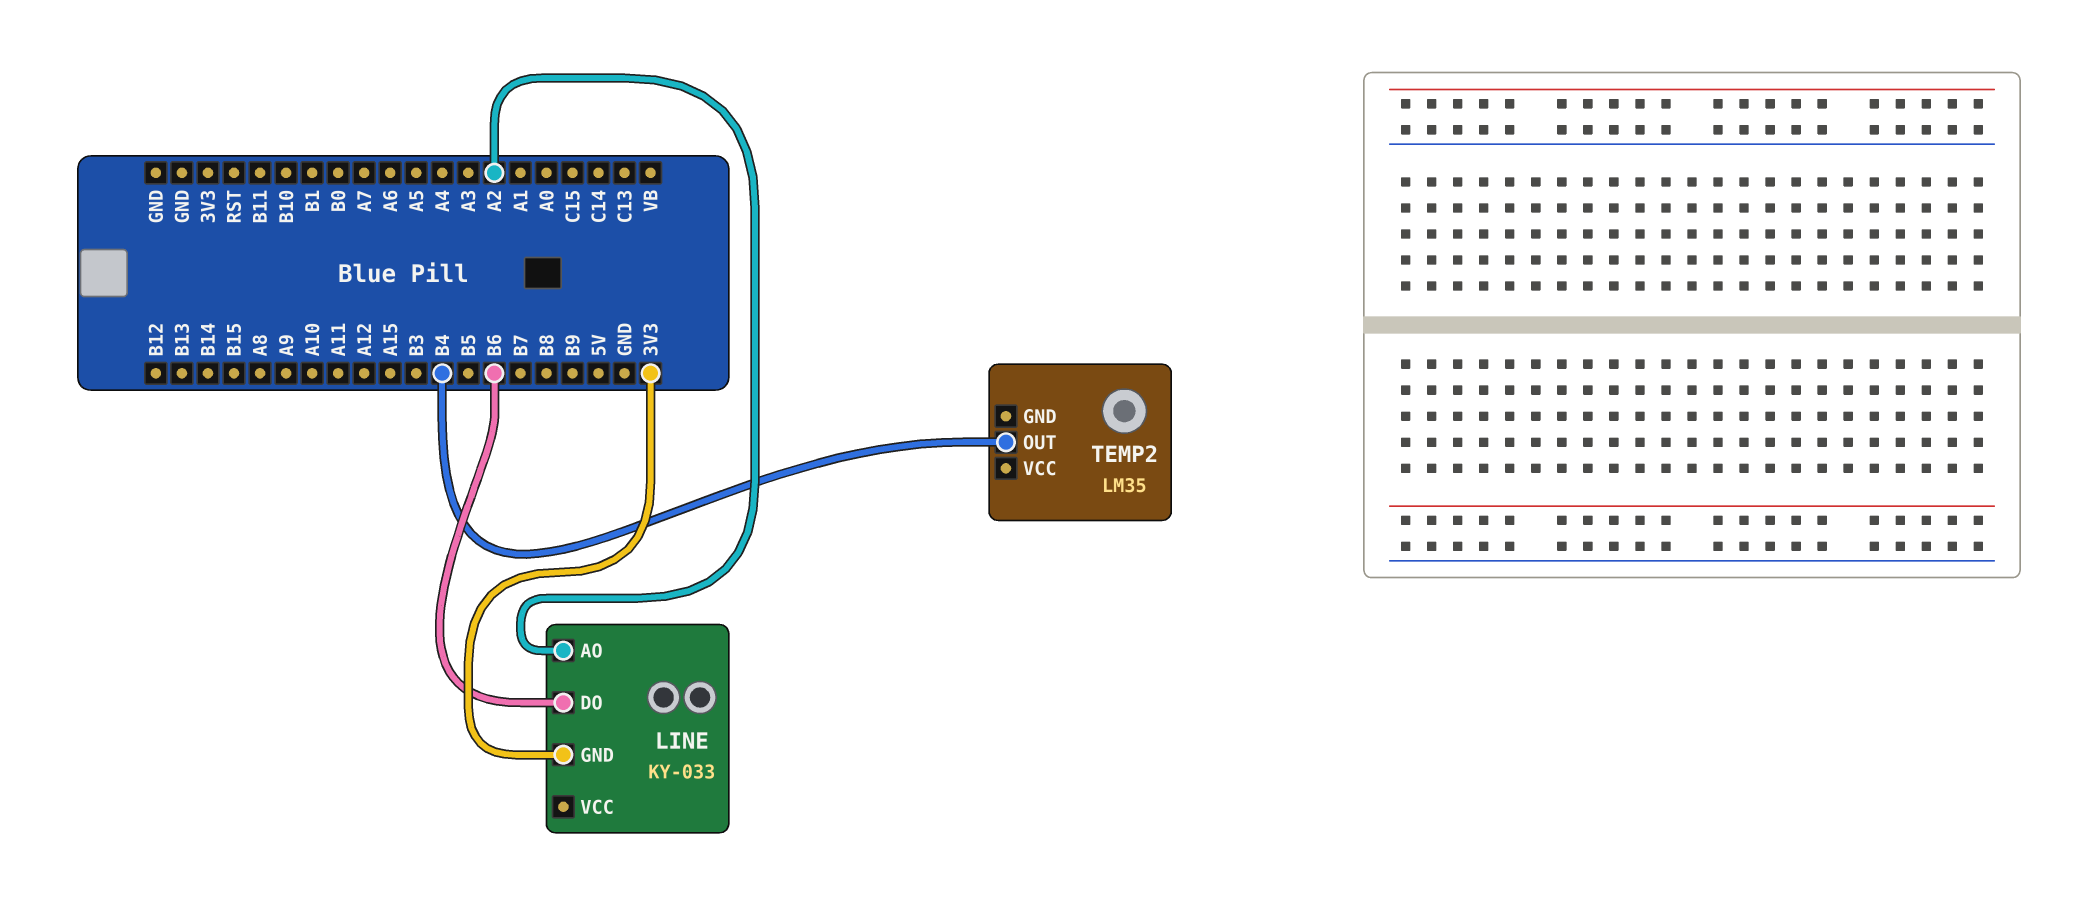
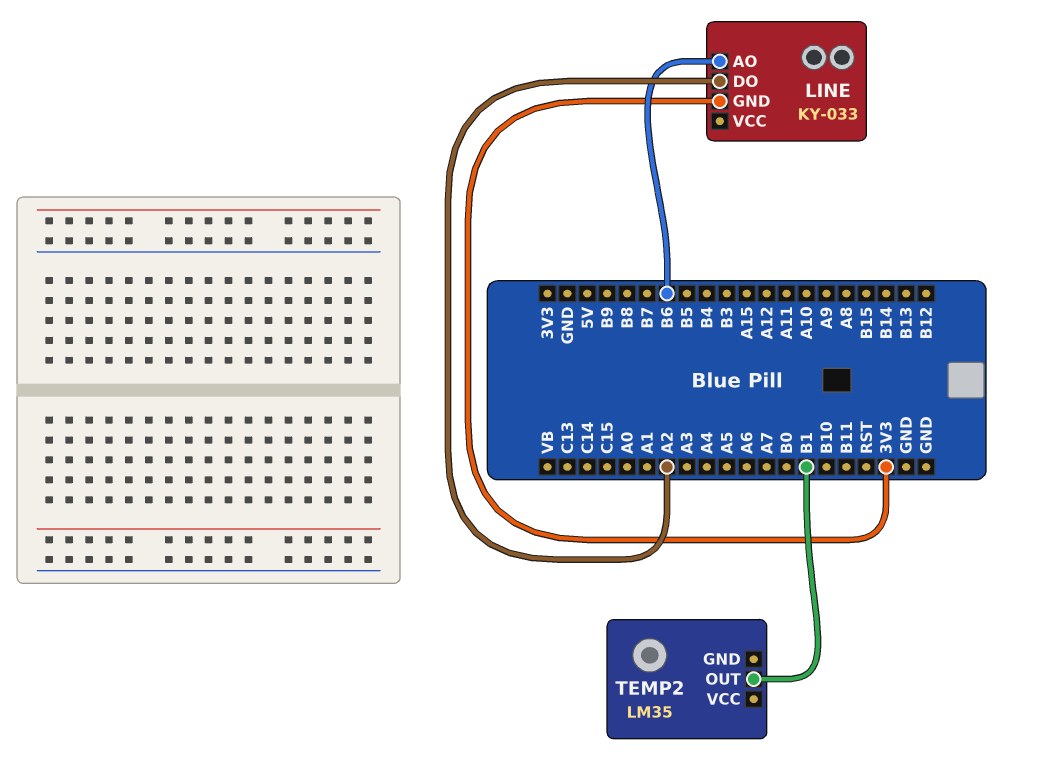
LINE pin AO: A2 -> B6
LINE pin DO: B6 -> A2
TEMP2 pin OUT: B4 -> B1

